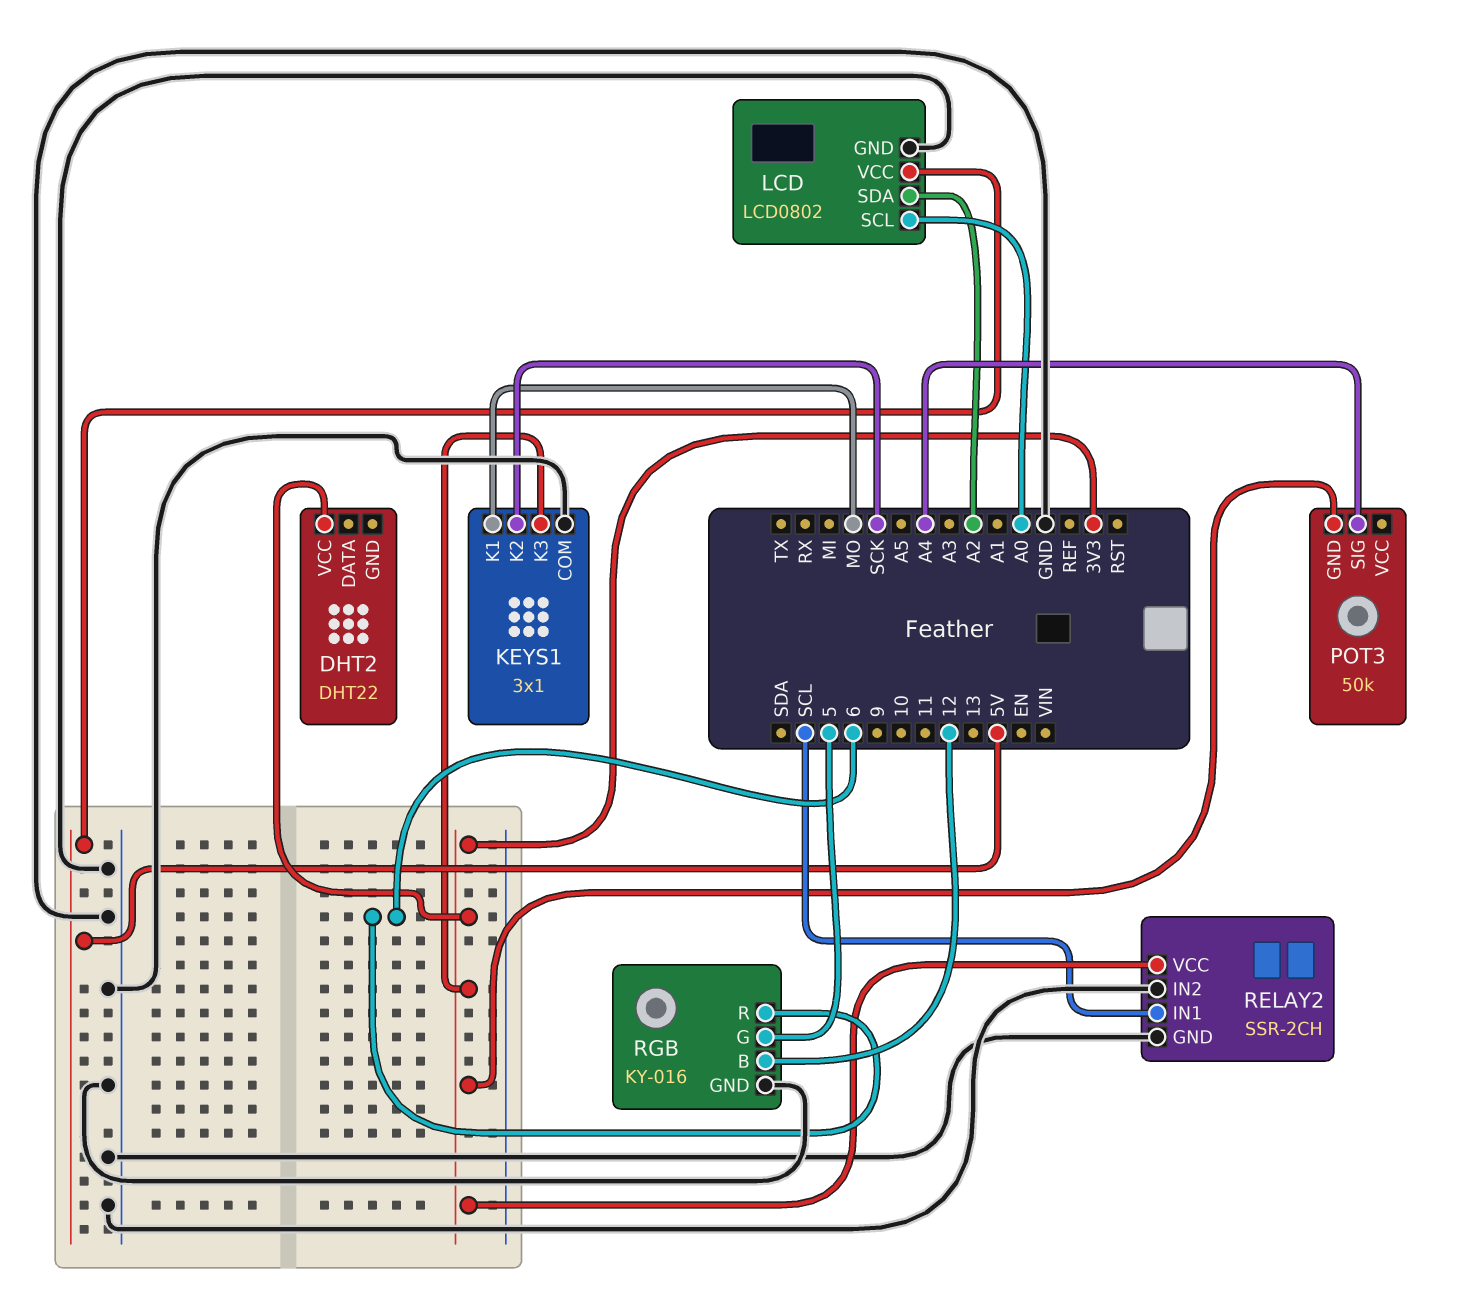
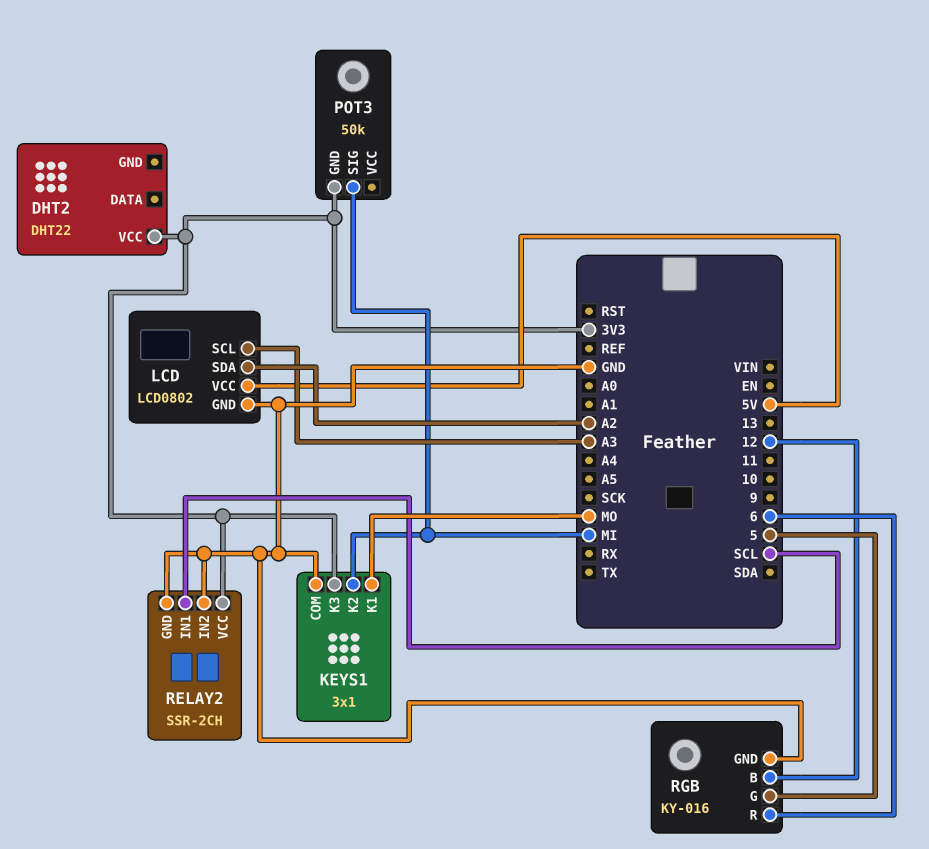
KEYS1 pin K2: SCK -> MI
LCD pin SCL: A0 -> A3
POT3 pin SIG: A4 -> MI

